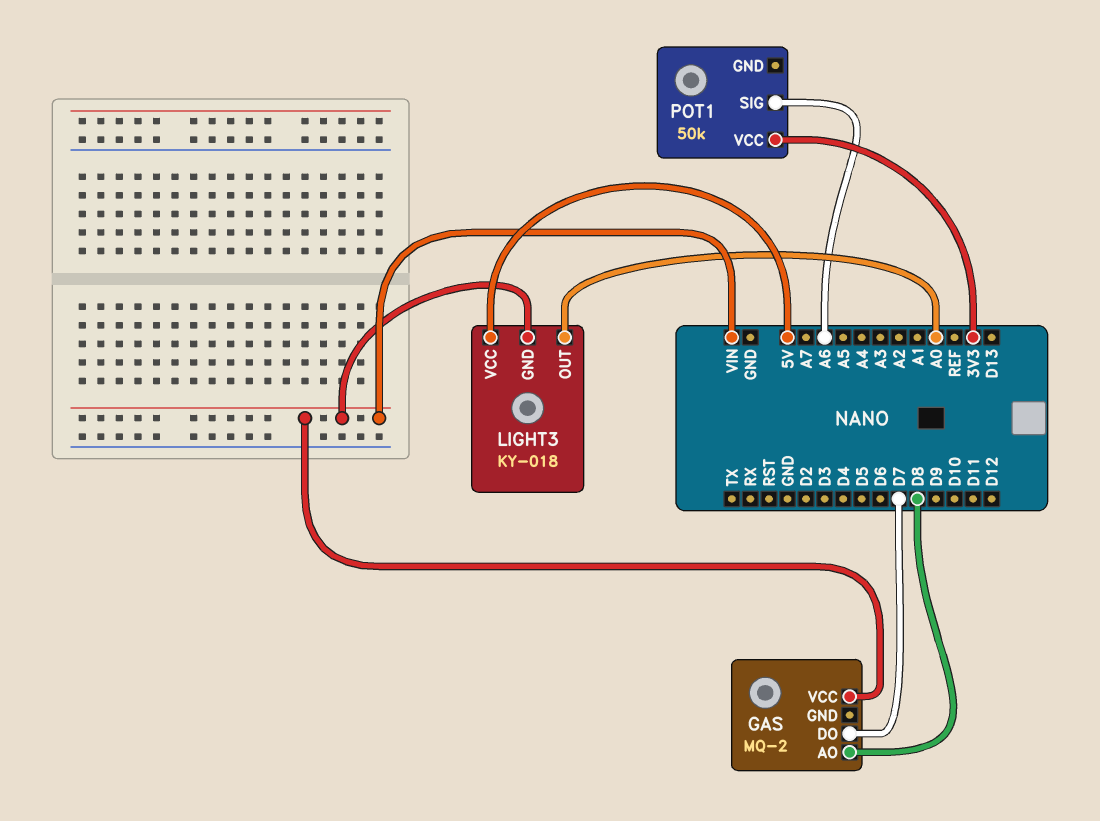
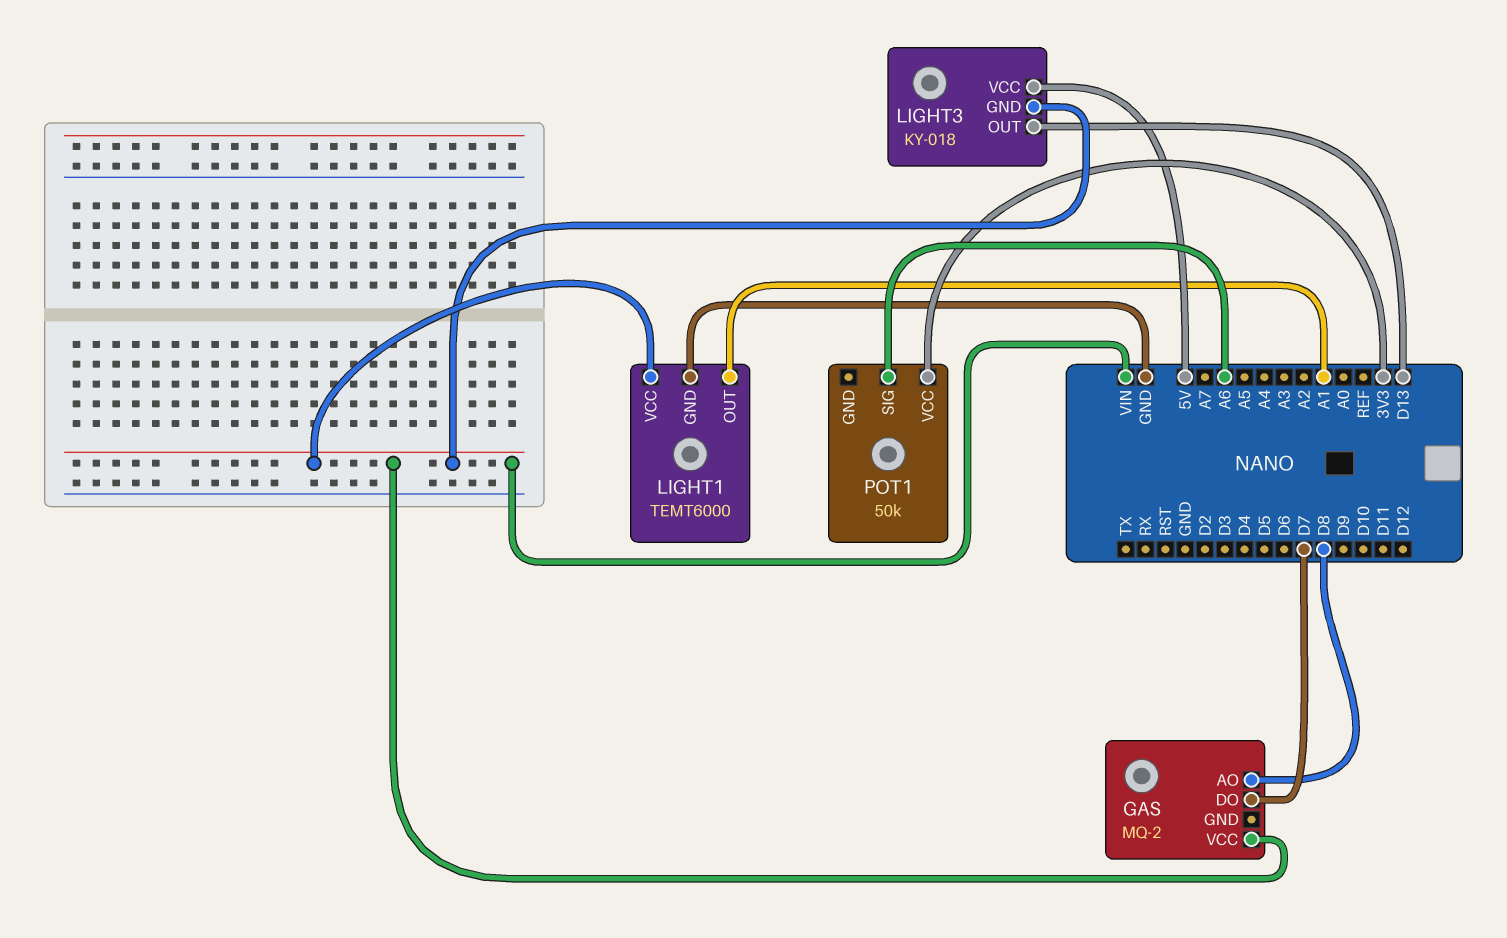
LIGHT1: none -> TEMT6000
LIGHT1 pin GND: none -> GND
LIGHT1 pin OUT: none -> A1
LIGHT1 pin VCC: none -> VIN
LIGHT3 pin OUT: A0 -> D13

